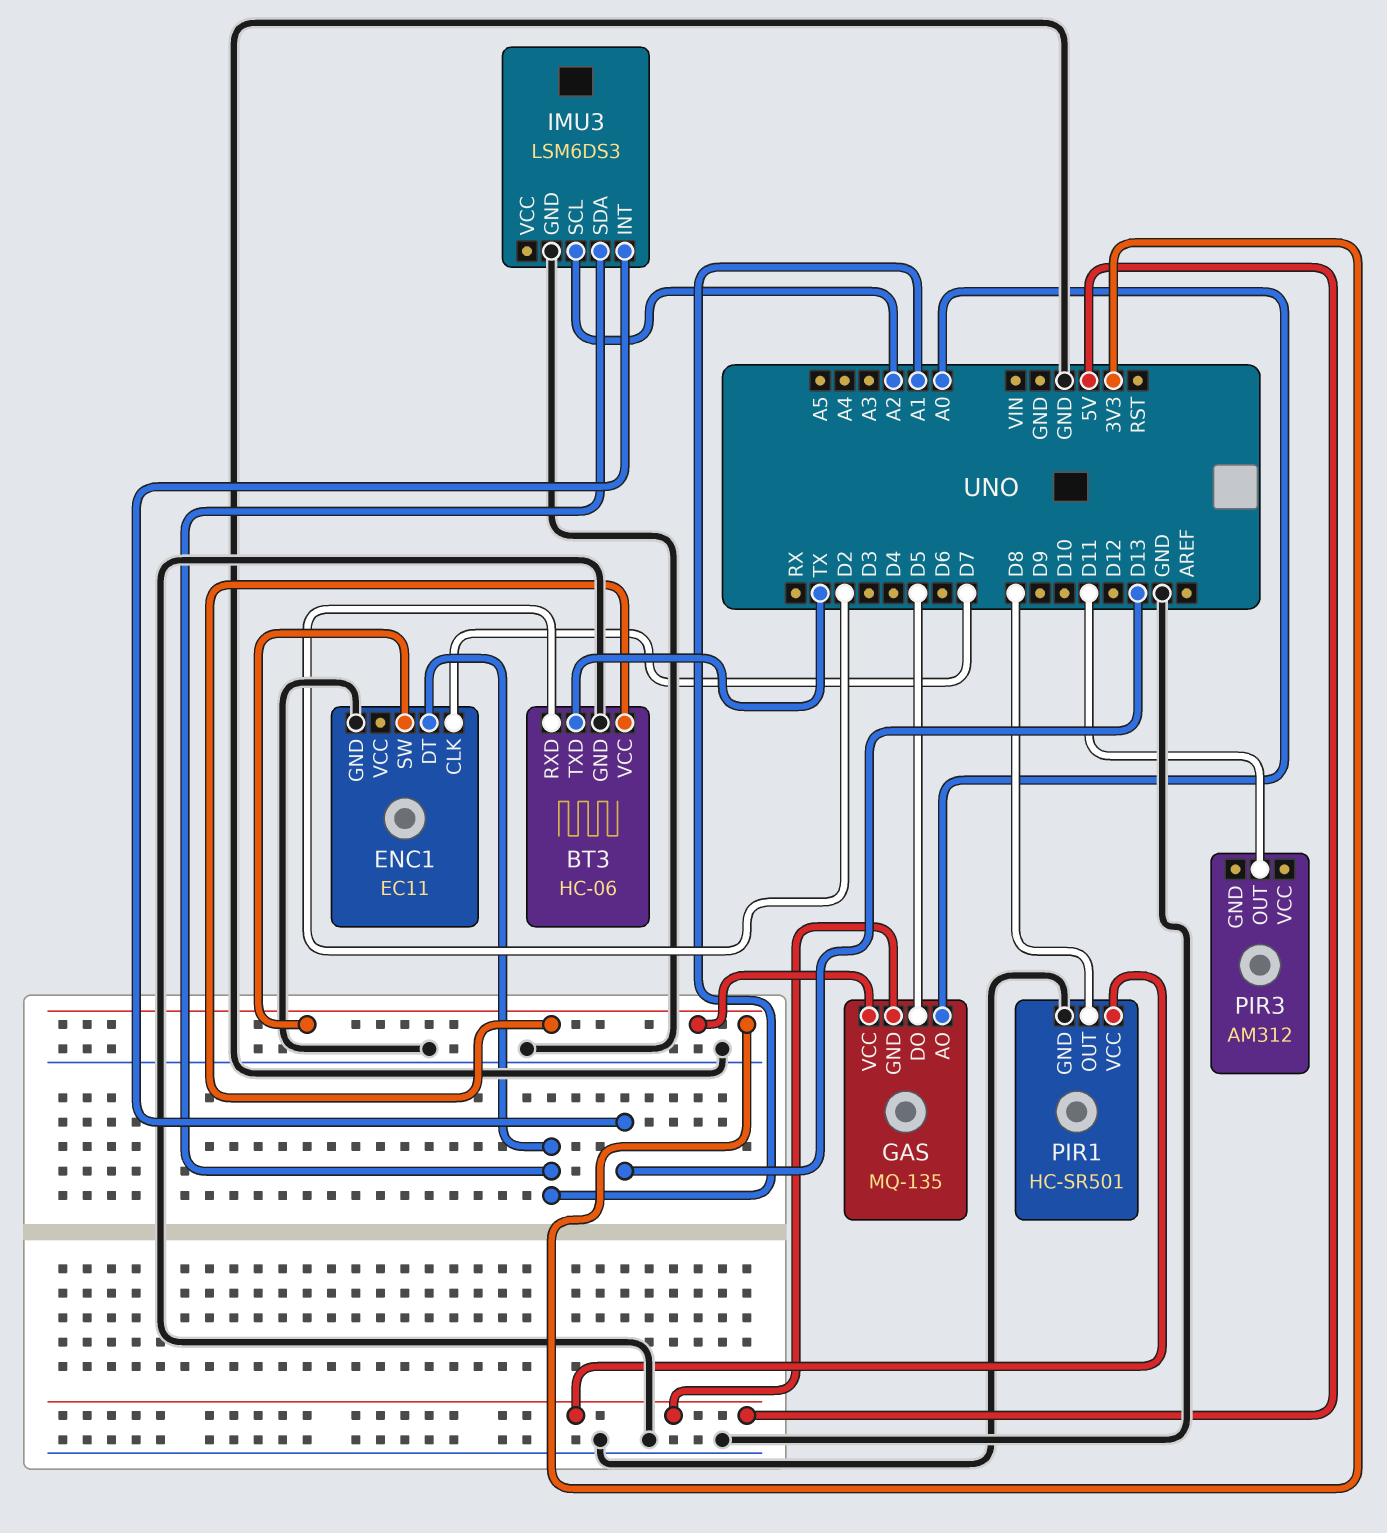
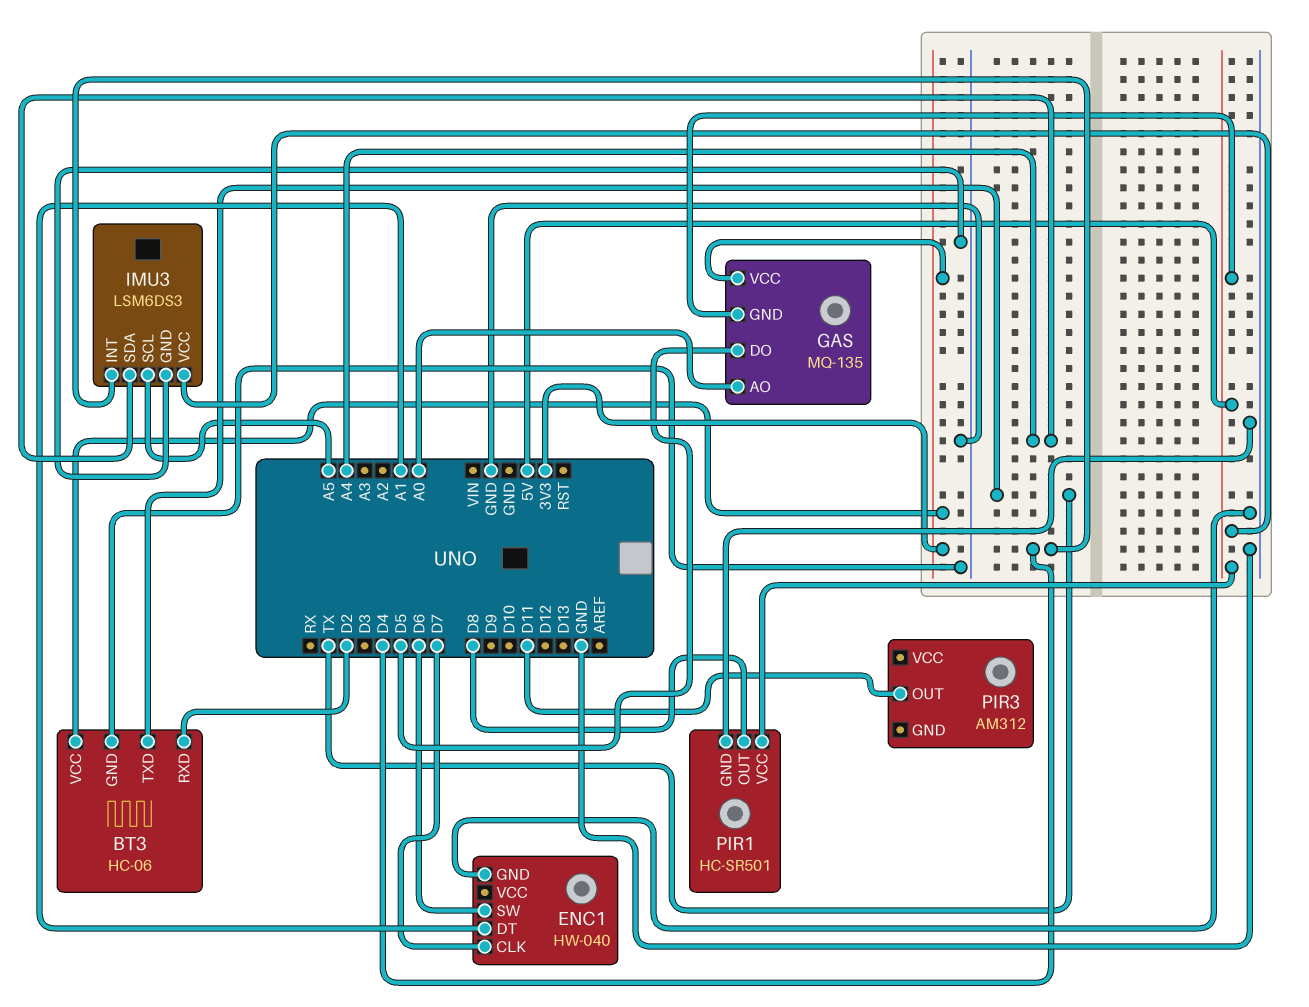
ENC1: EC11 -> HW-040
ENC1 pin SW: 3V3 -> D6
IMU3 pin INT: D13 -> D4
IMU3 pin SCL: A2 -> A5
IMU3 pin SDA: A1 -> A4
IMU3 pin VCC: none -> 5V

